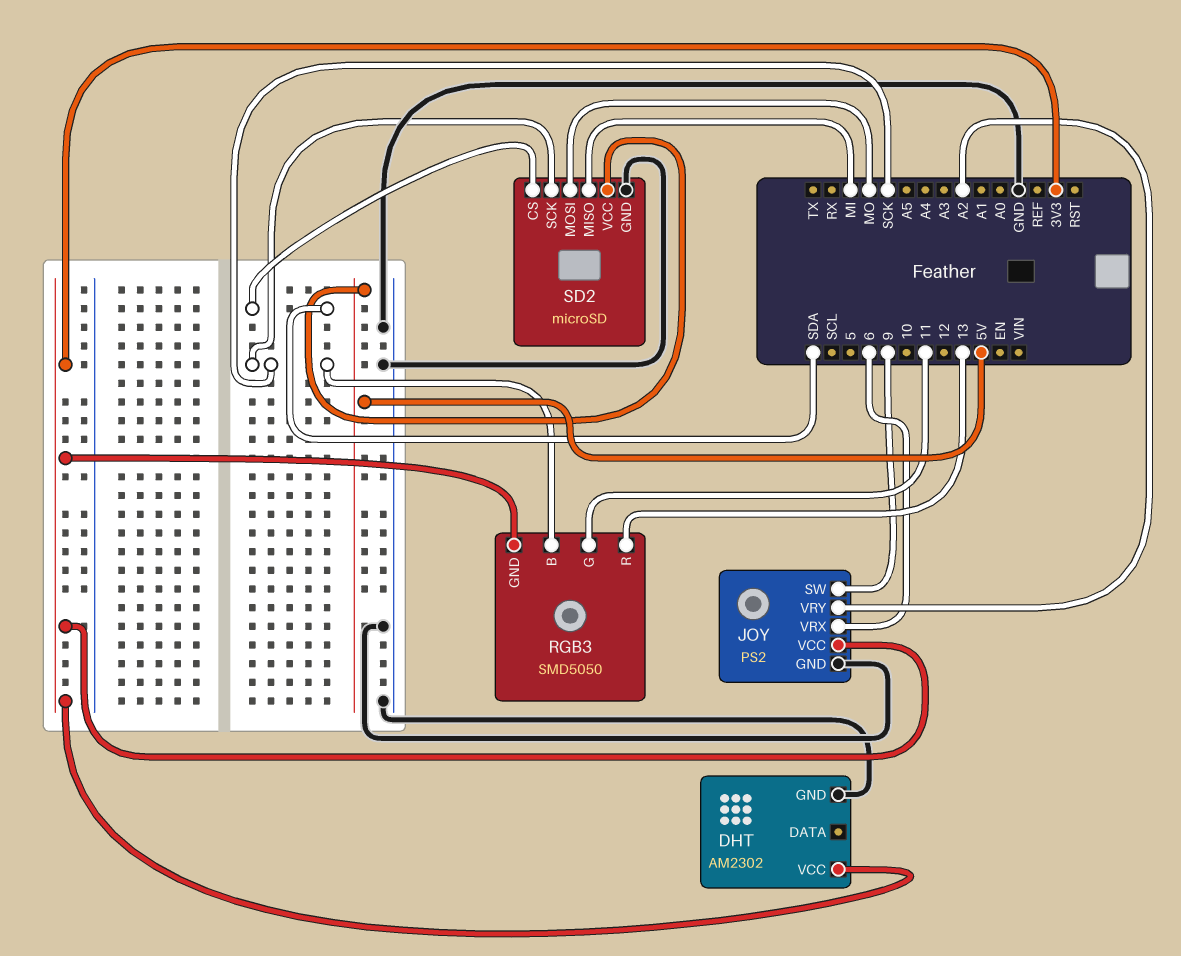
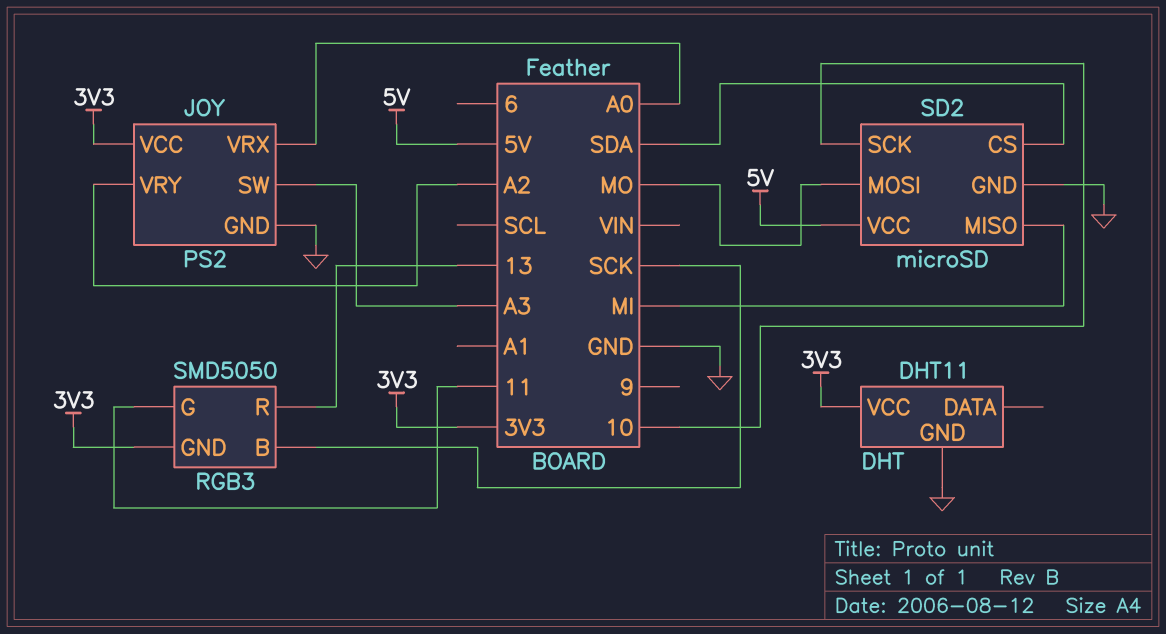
DHT: AM2302 -> DHT11
JOY pin SW: 9 -> A3
JOY pin VRX: 6 -> A0
SD2 pin SCK: SCK -> 10

